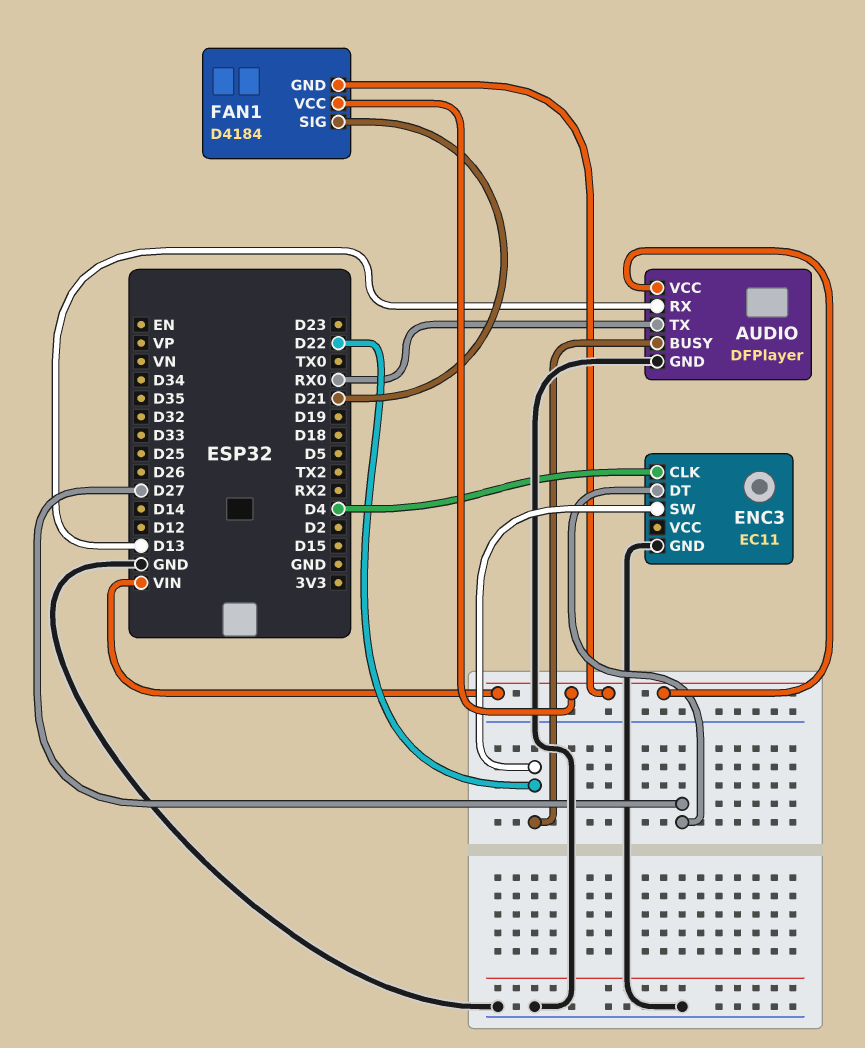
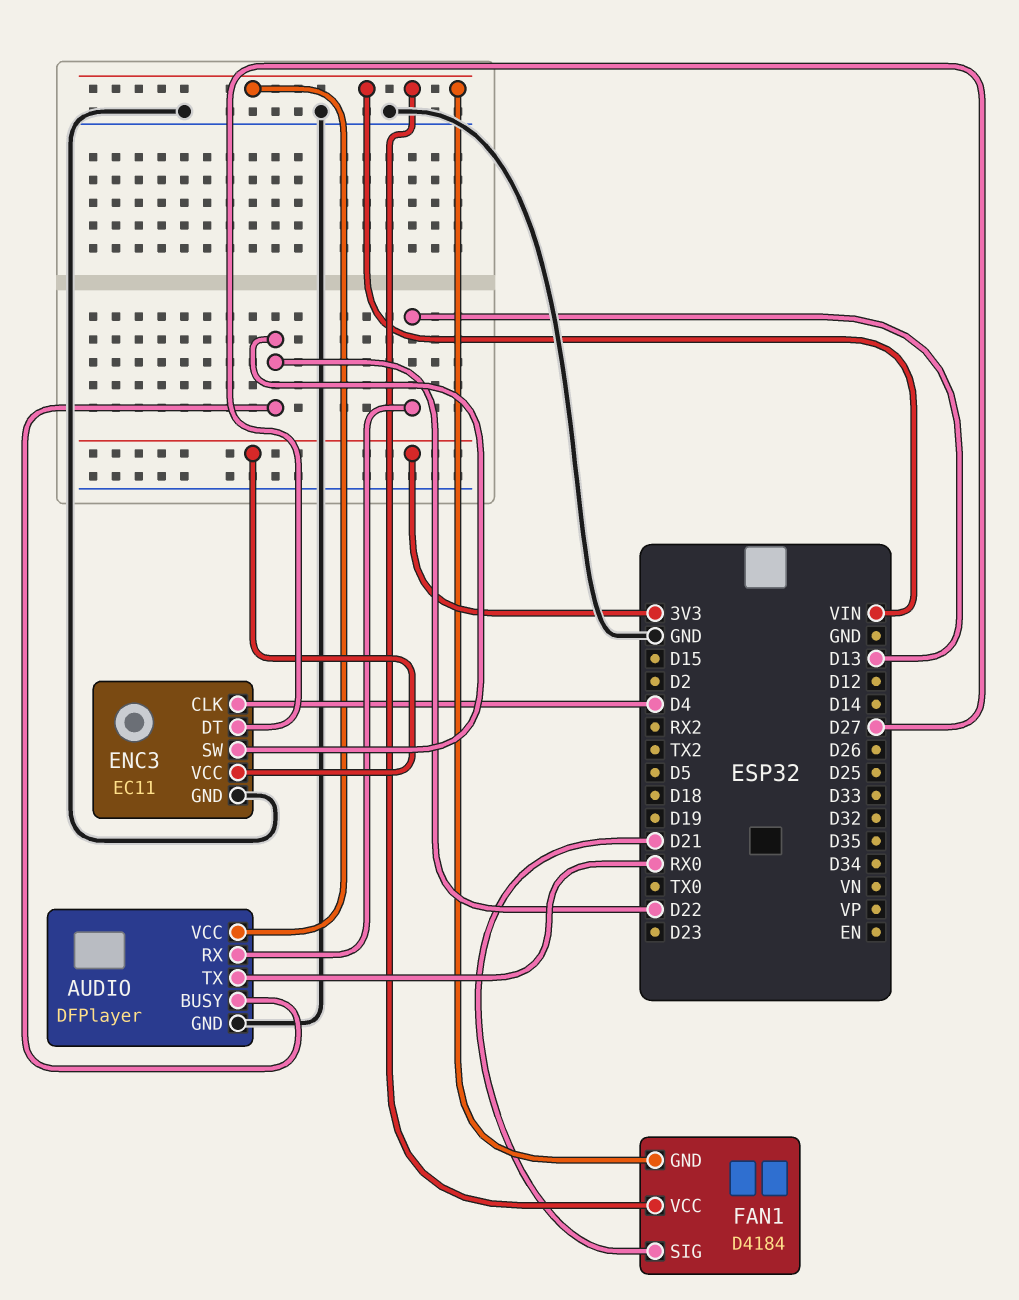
ENC3 pin VCC: none -> 3V3

